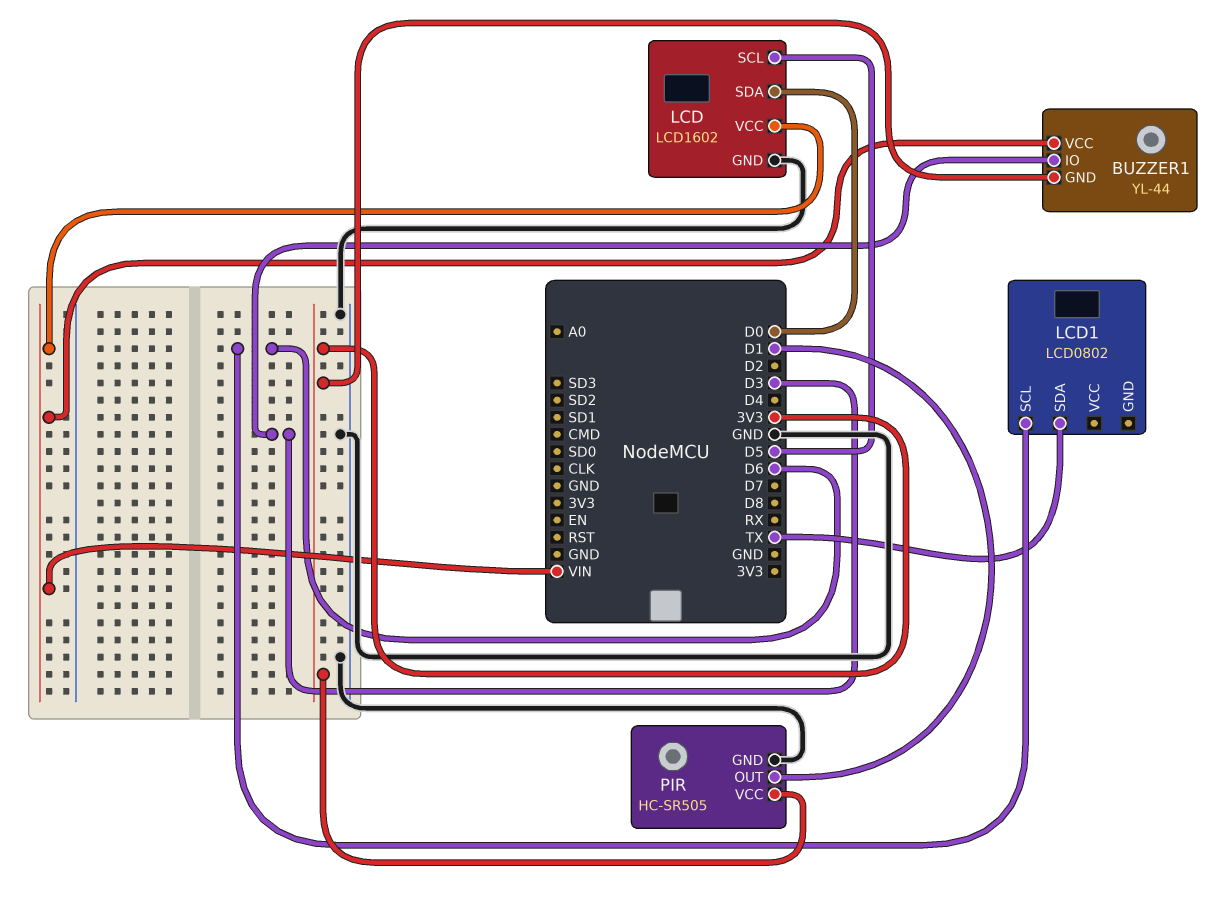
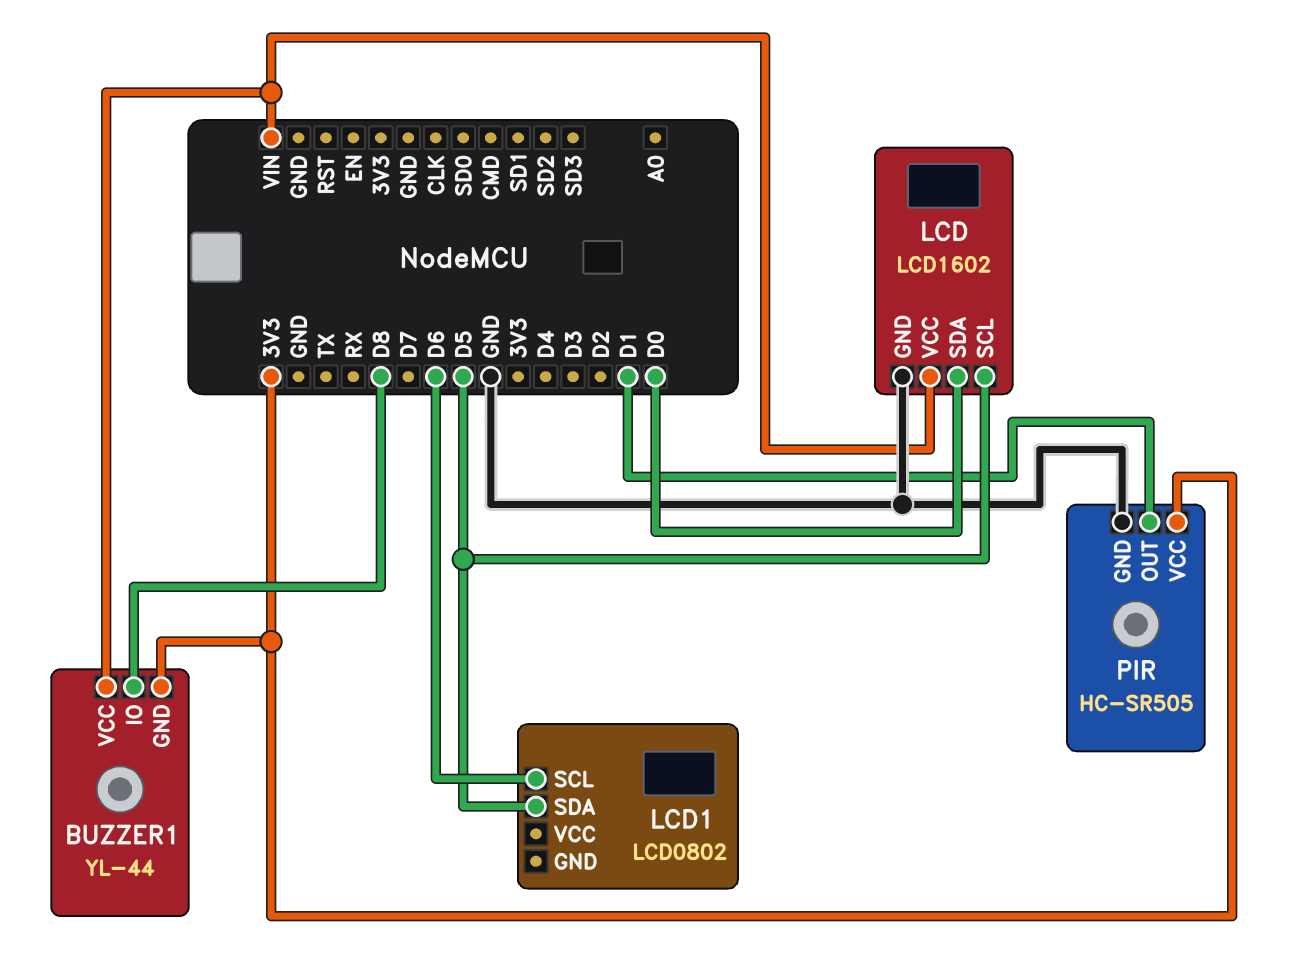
BUZZER1 pin IO: D3 -> D8
LCD1 pin SDA: TX -> D5

